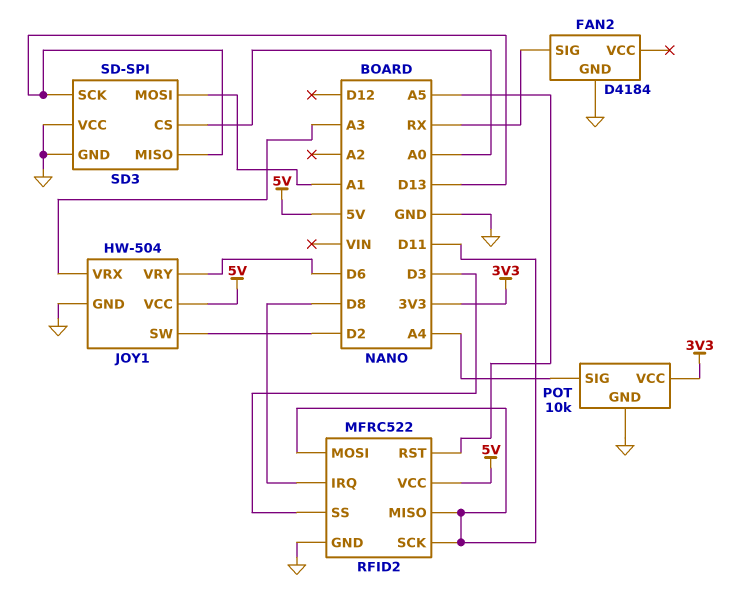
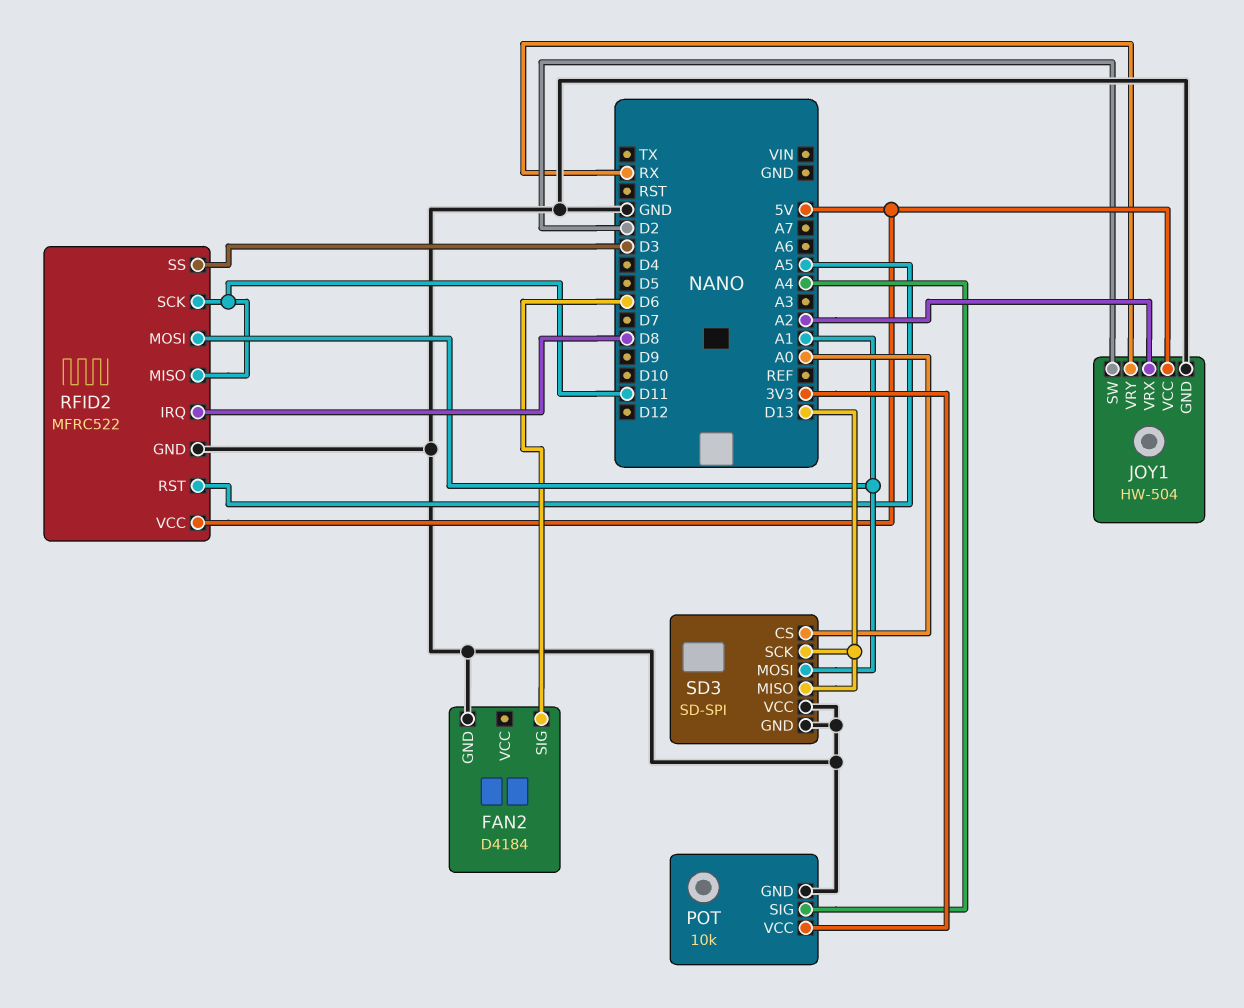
FAN2 pin SIG: RX -> D6
JOY1 pin VRX: A3 -> A2
JOY1 pin VRY: D6 -> RX
RFID2 pin MOSI: D11 -> A1

